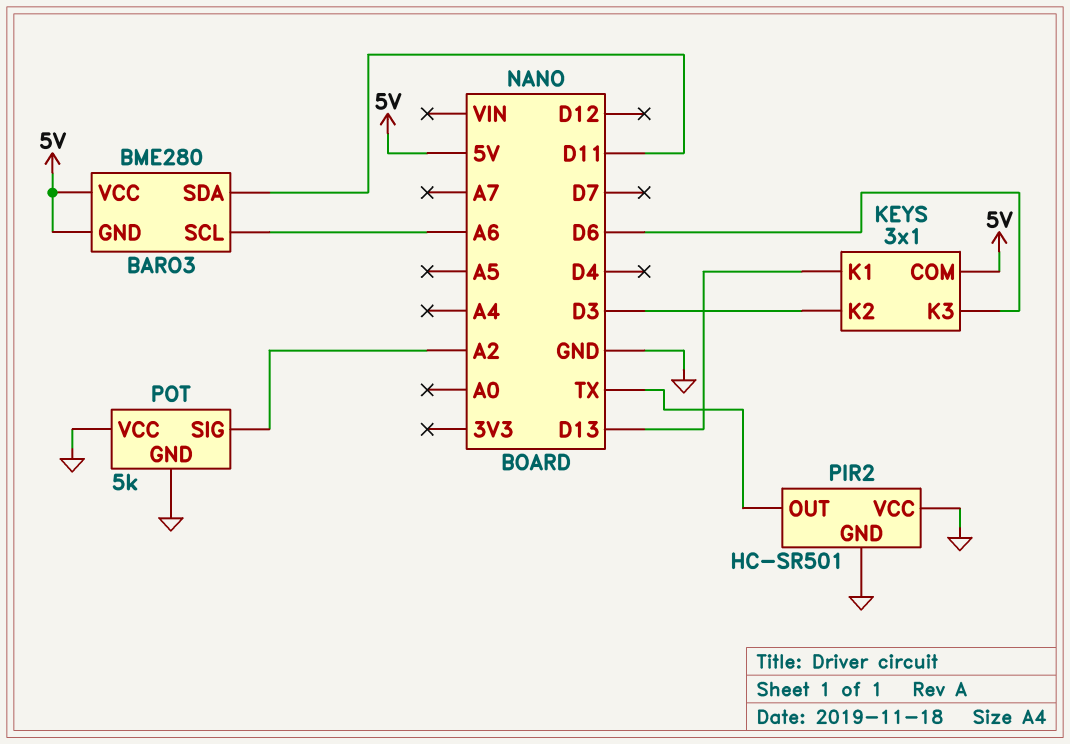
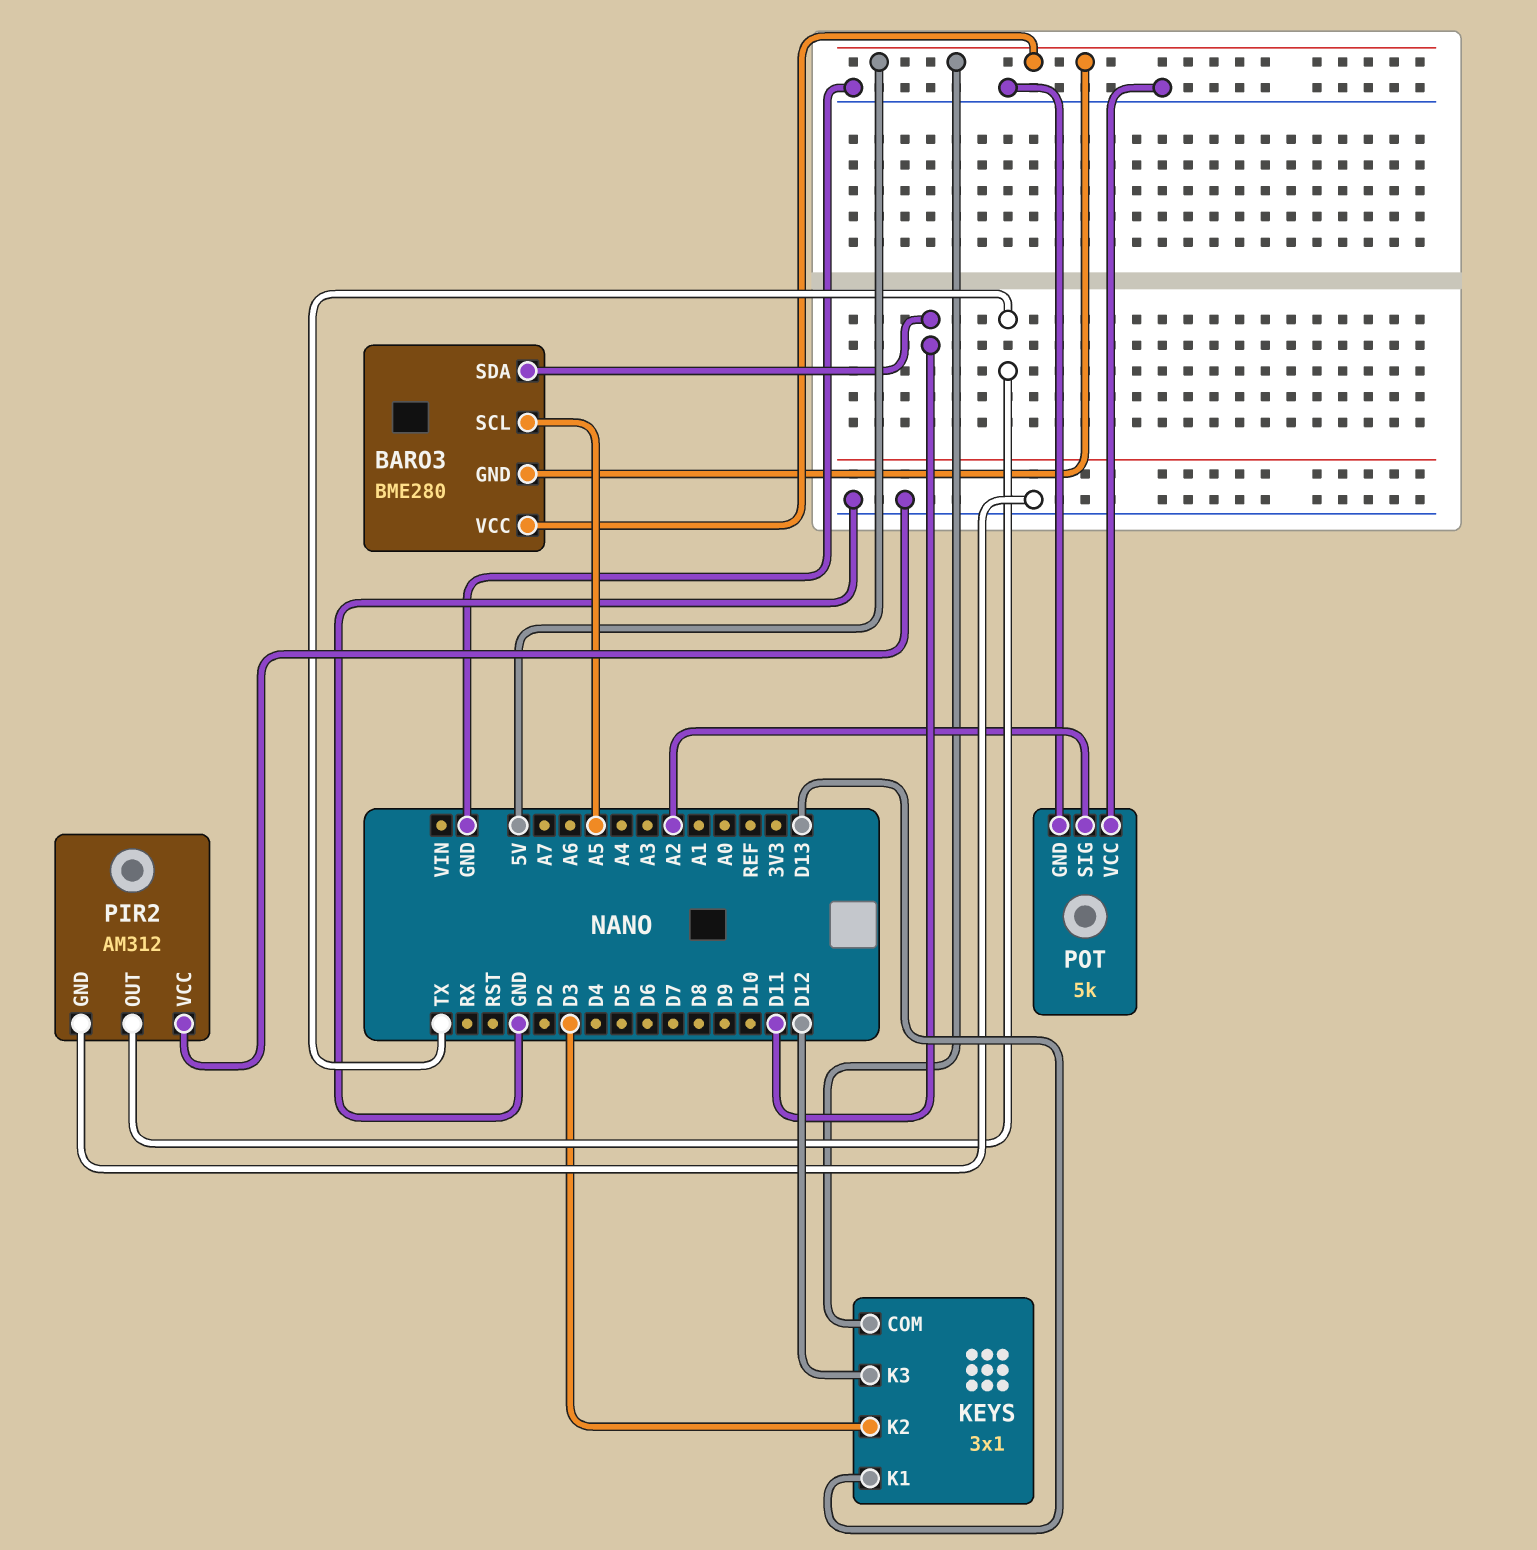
BARO3 pin SCL: A6 -> A5
KEYS pin K3: D6 -> D12
PIR2: HC-SR501 -> AM312

